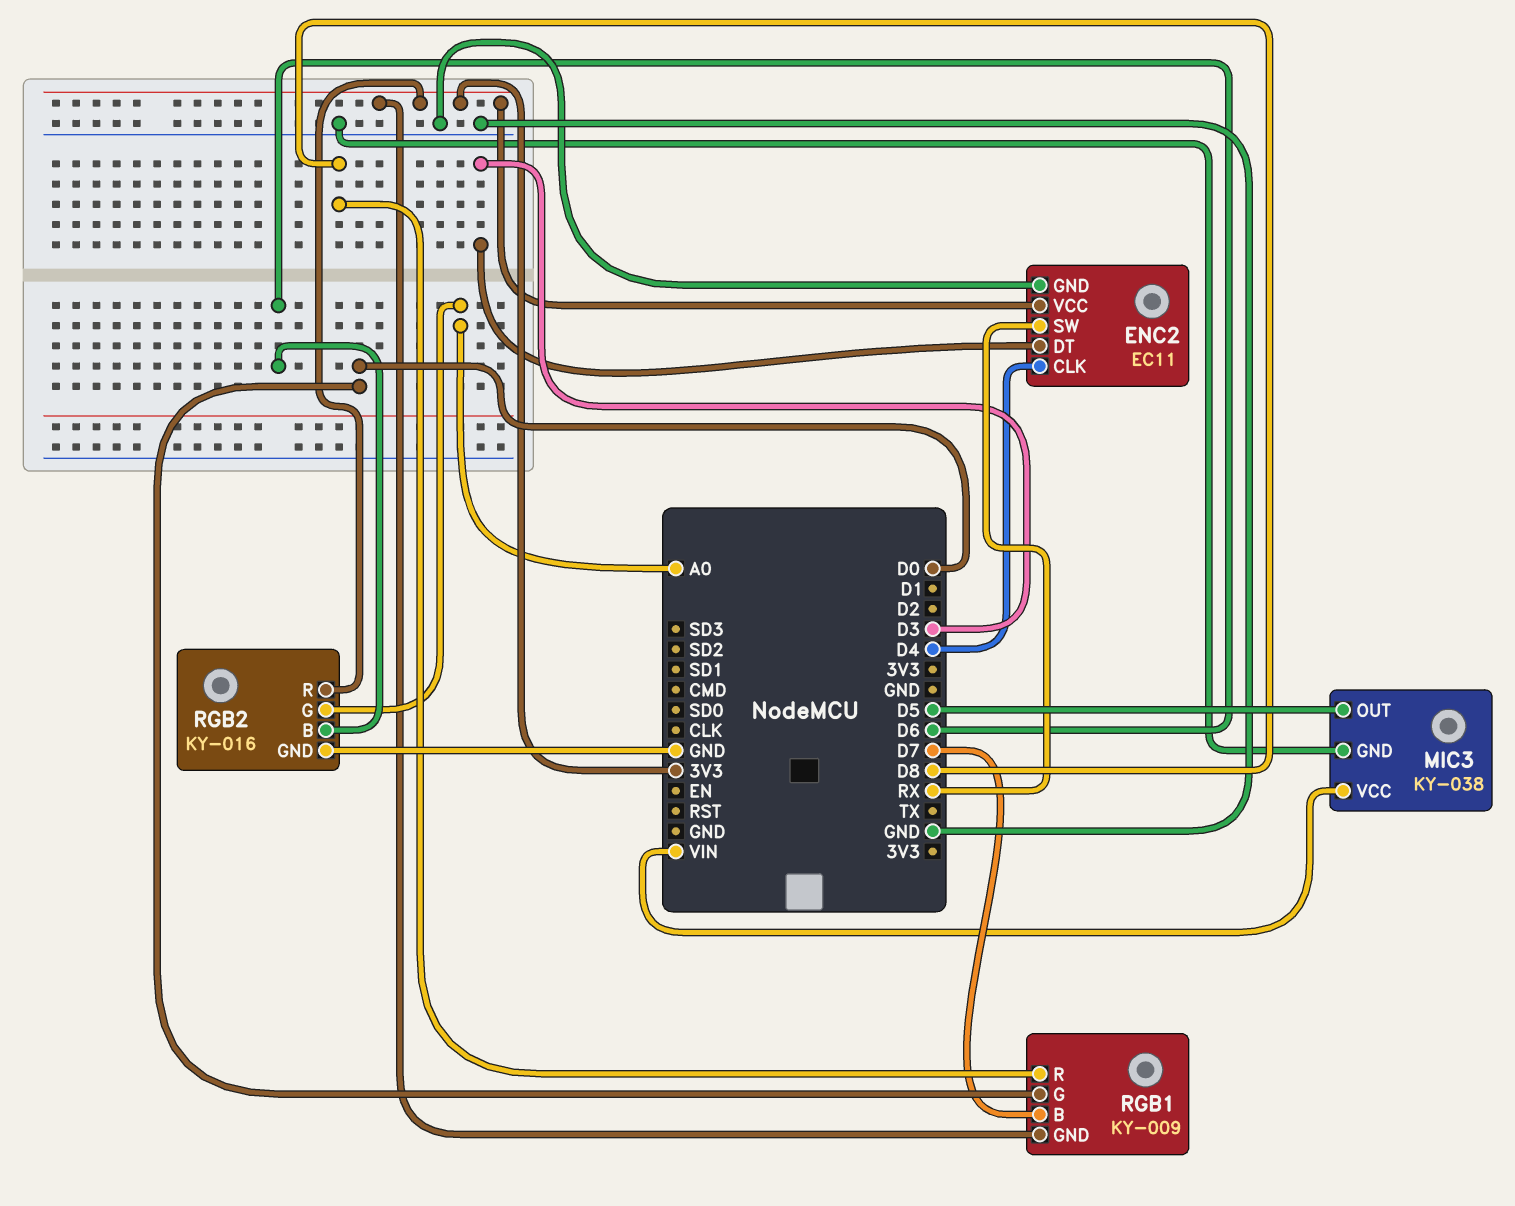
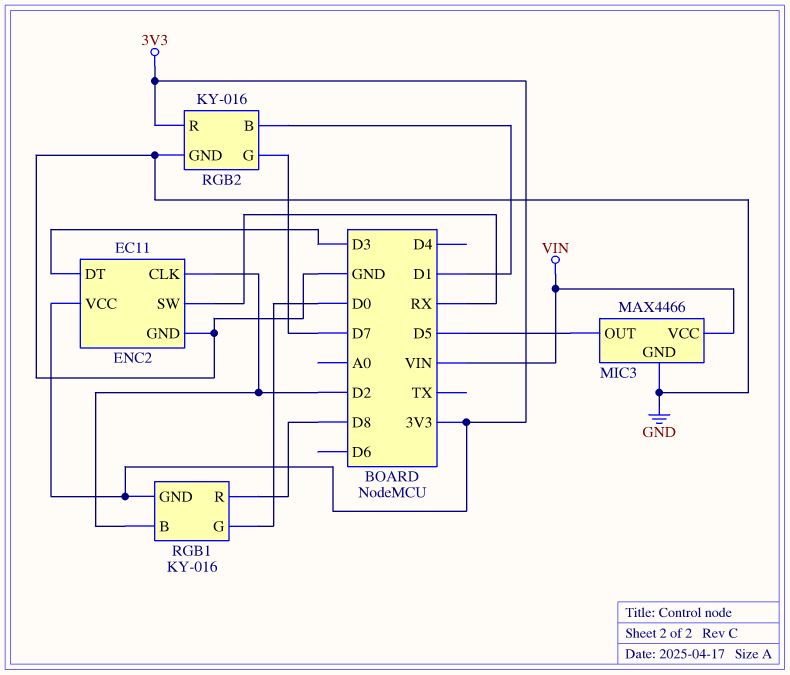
ENC2 pin CLK: D4 -> D2
MIC3: KY-038 -> MAX4466
RGB1: KY-009 -> KY-016
RGB1 pin B: D7 -> D2
RGB2 pin B: D6 -> D1
RGB2 pin G: A0 -> D7

